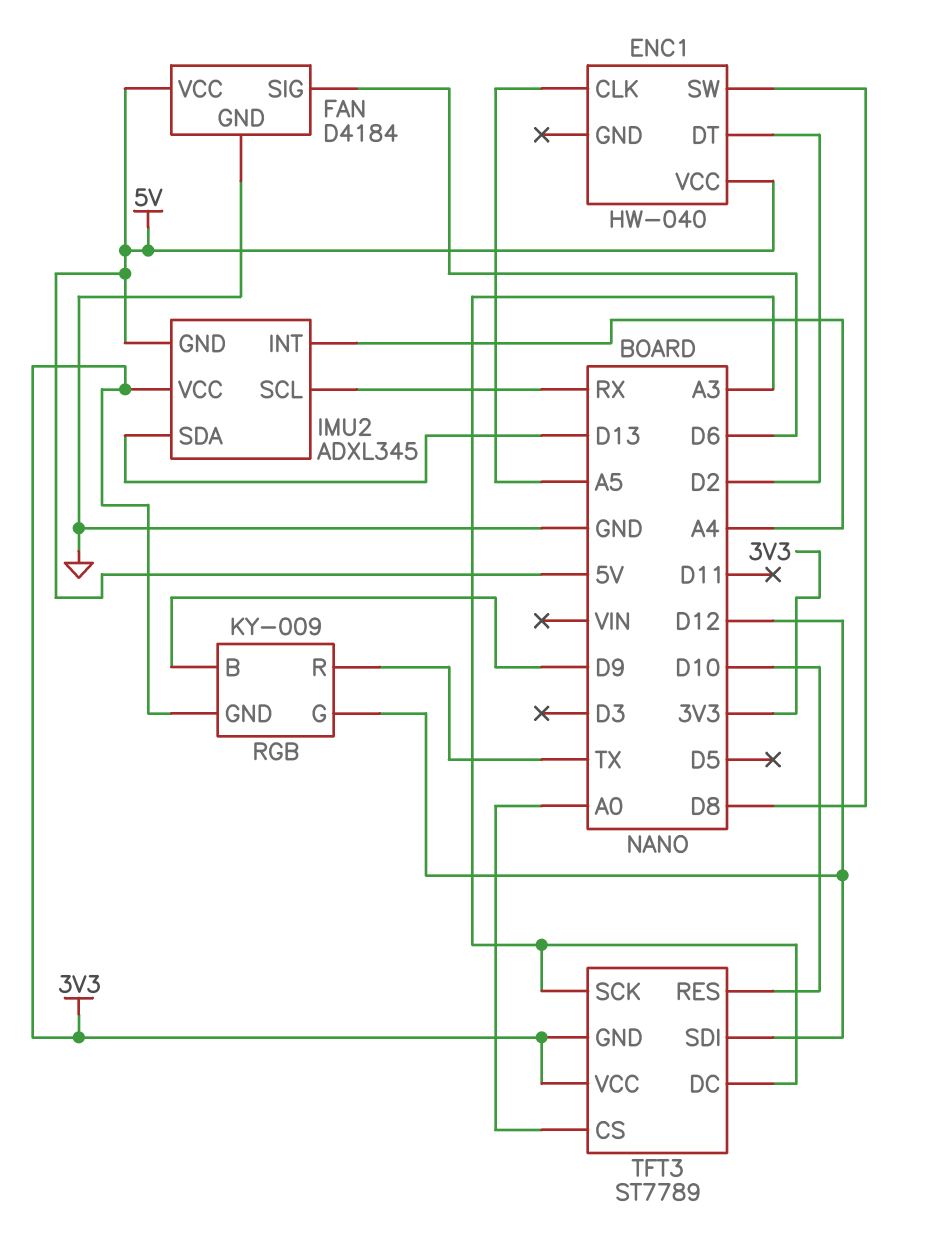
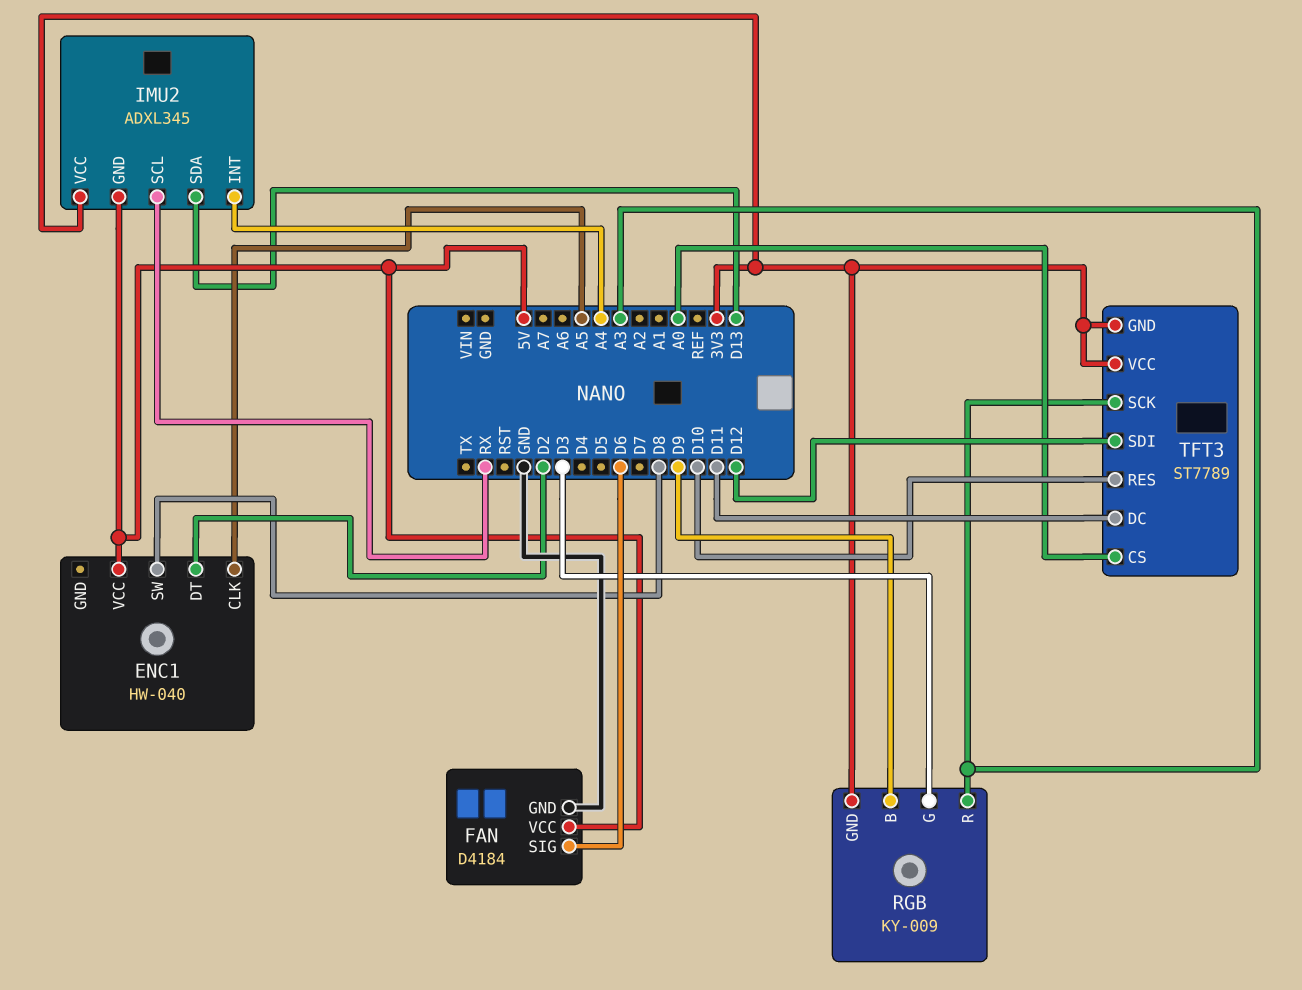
RGB pin G: D12 -> D3
RGB pin R: TX -> A3
TFT3 pin DC: A3 -> D11

